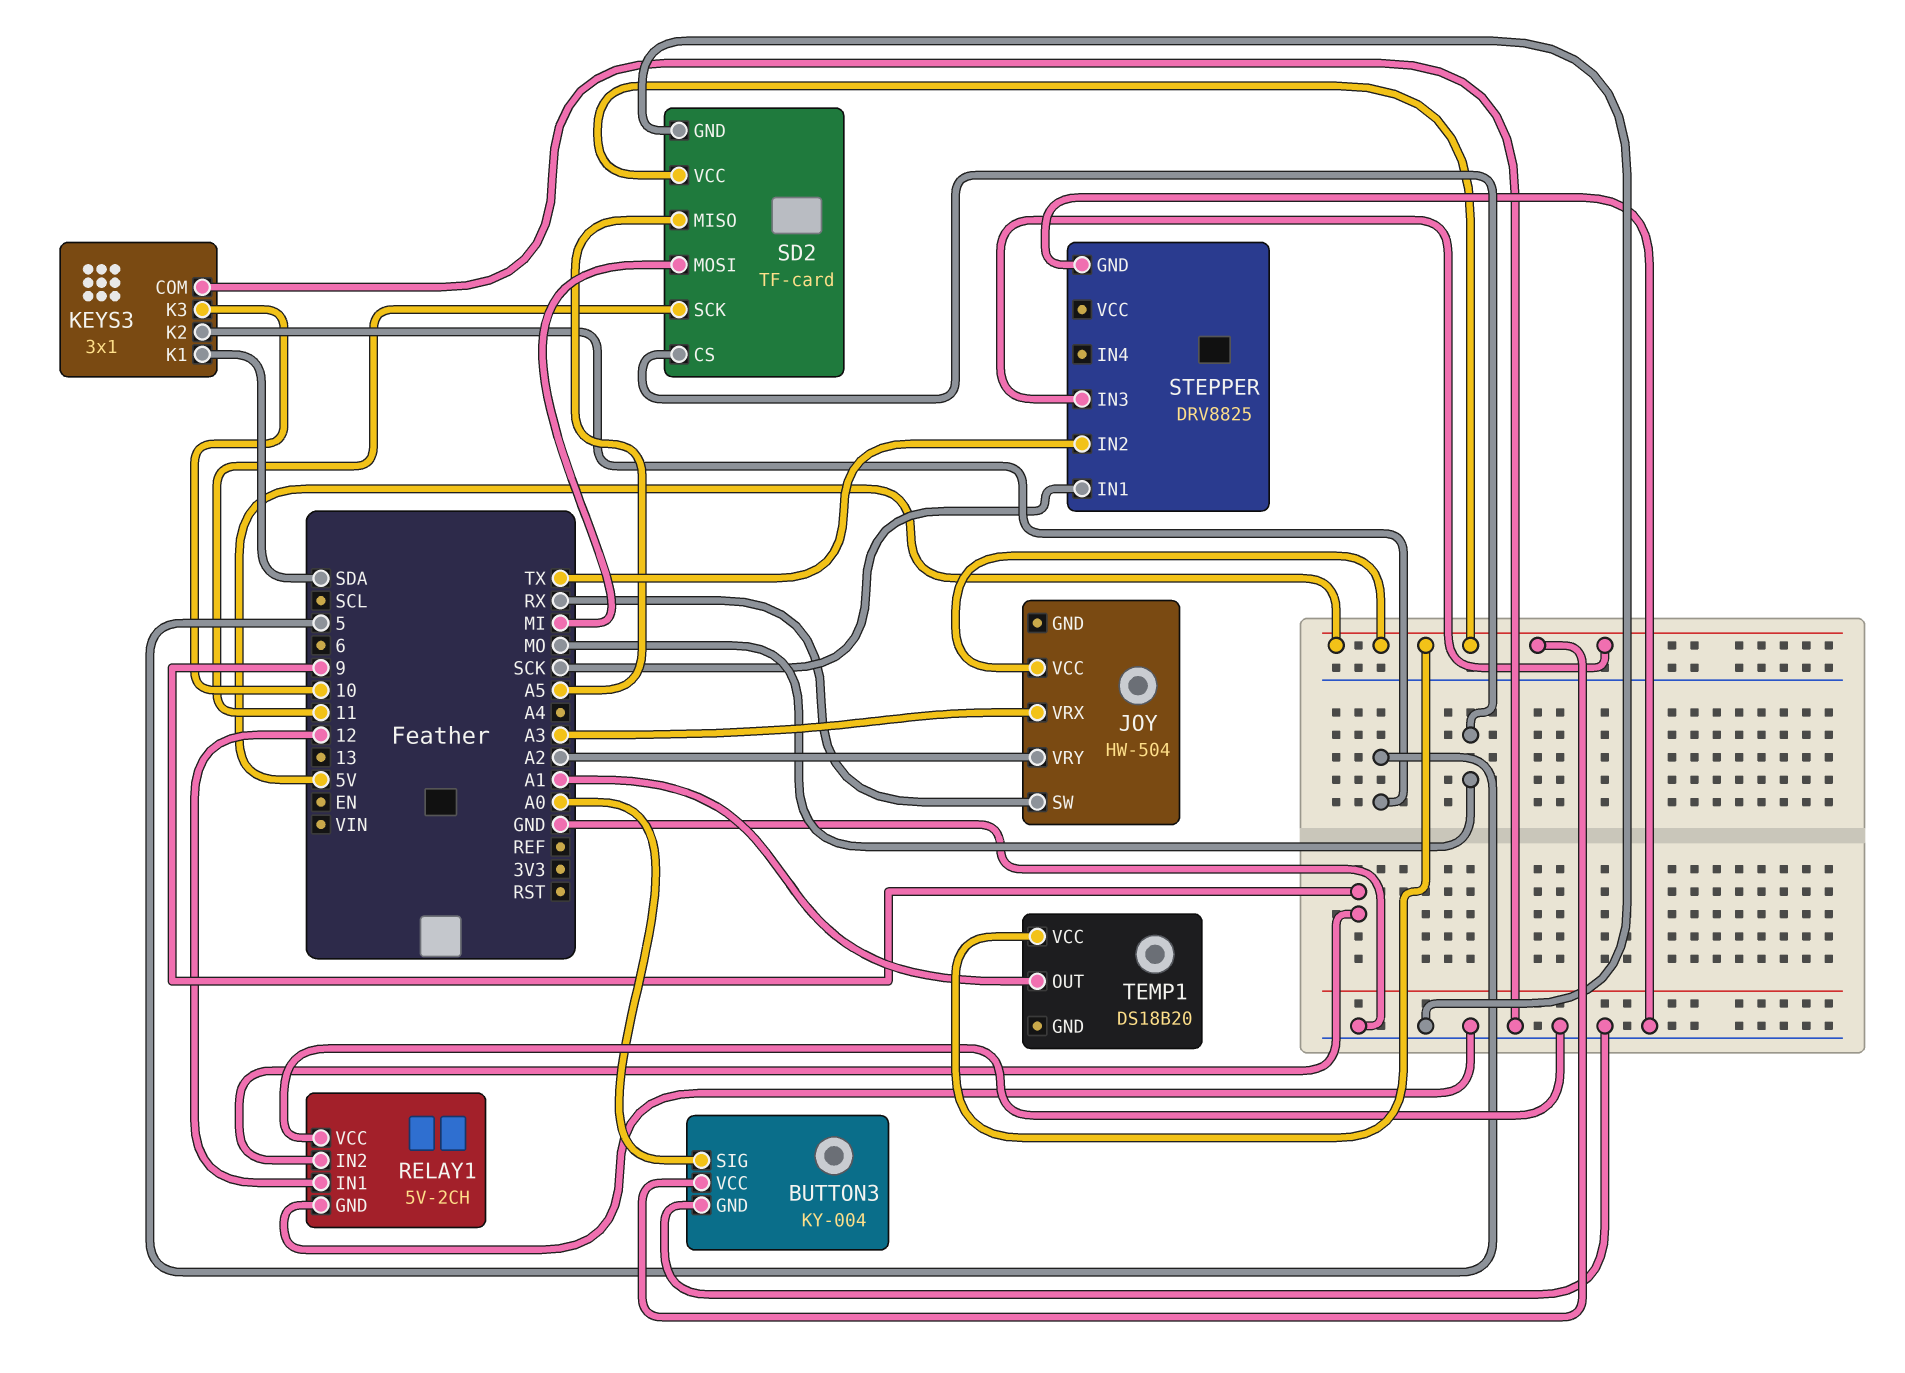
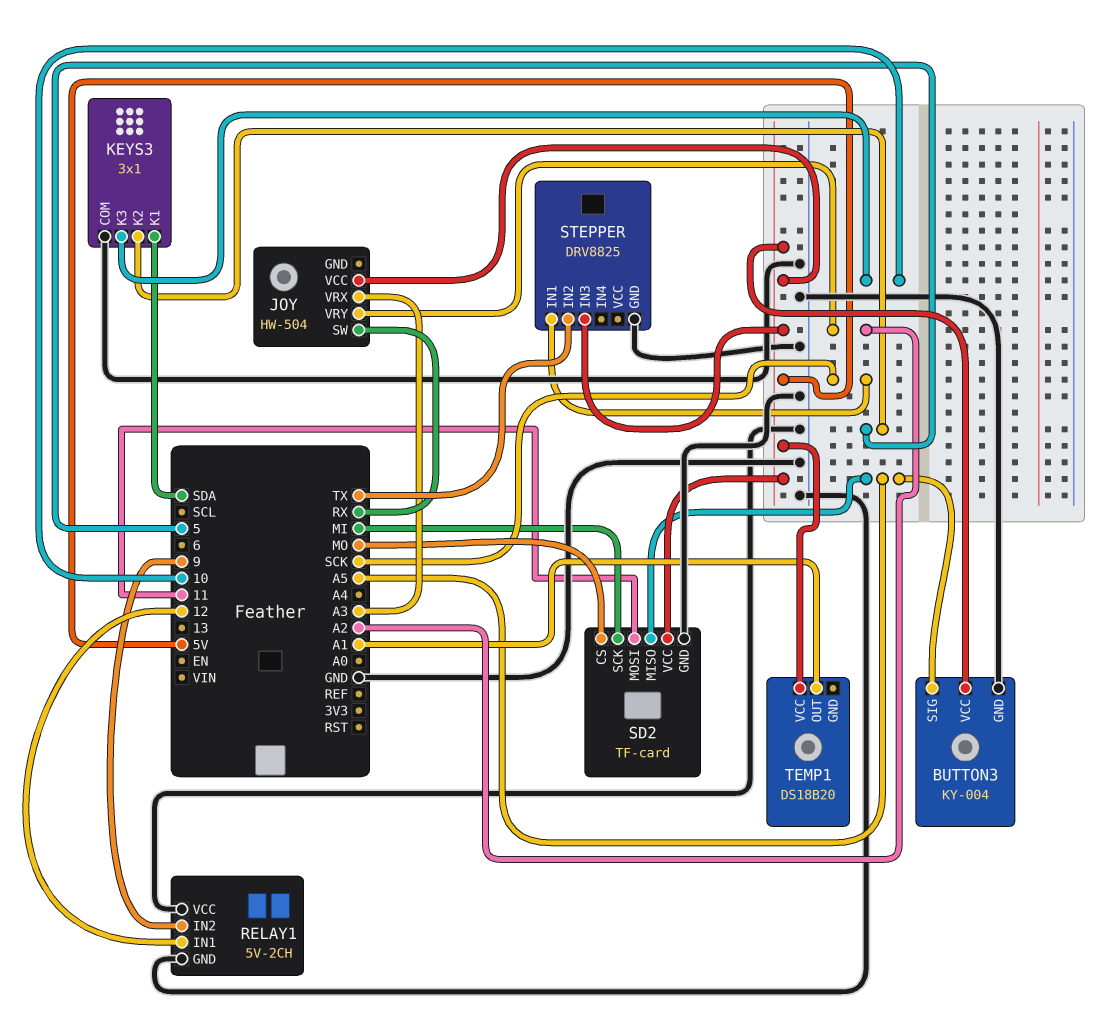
BUTTON3 pin SIG: A0 -> A5
SD2 pin MOSI: MI -> 11
SD2 pin SCK: 11 -> MI

